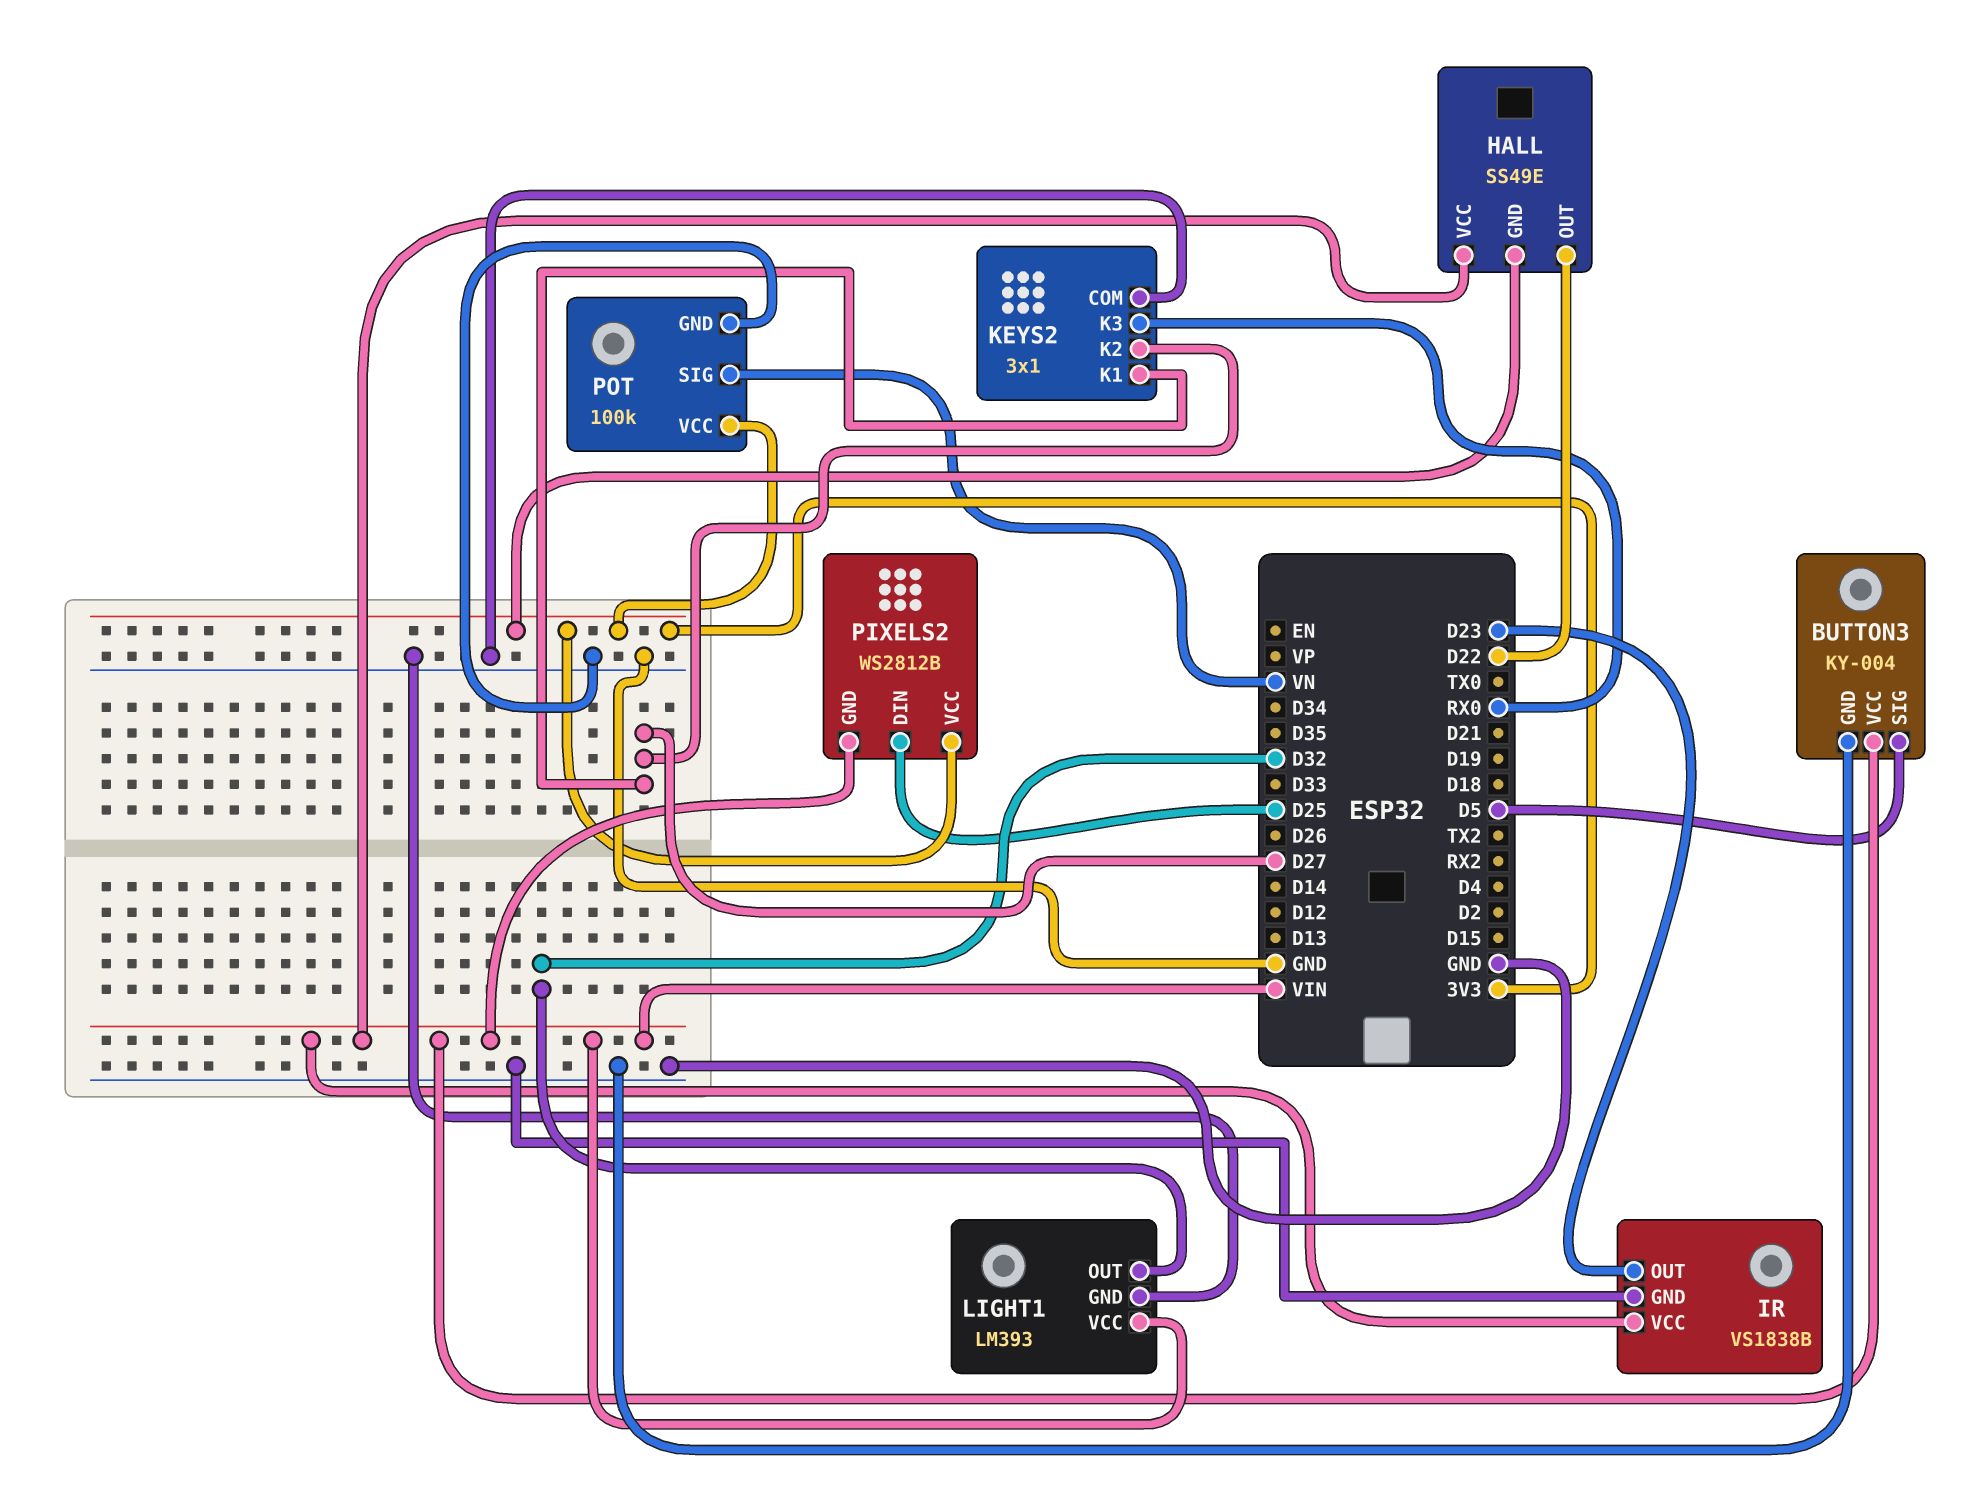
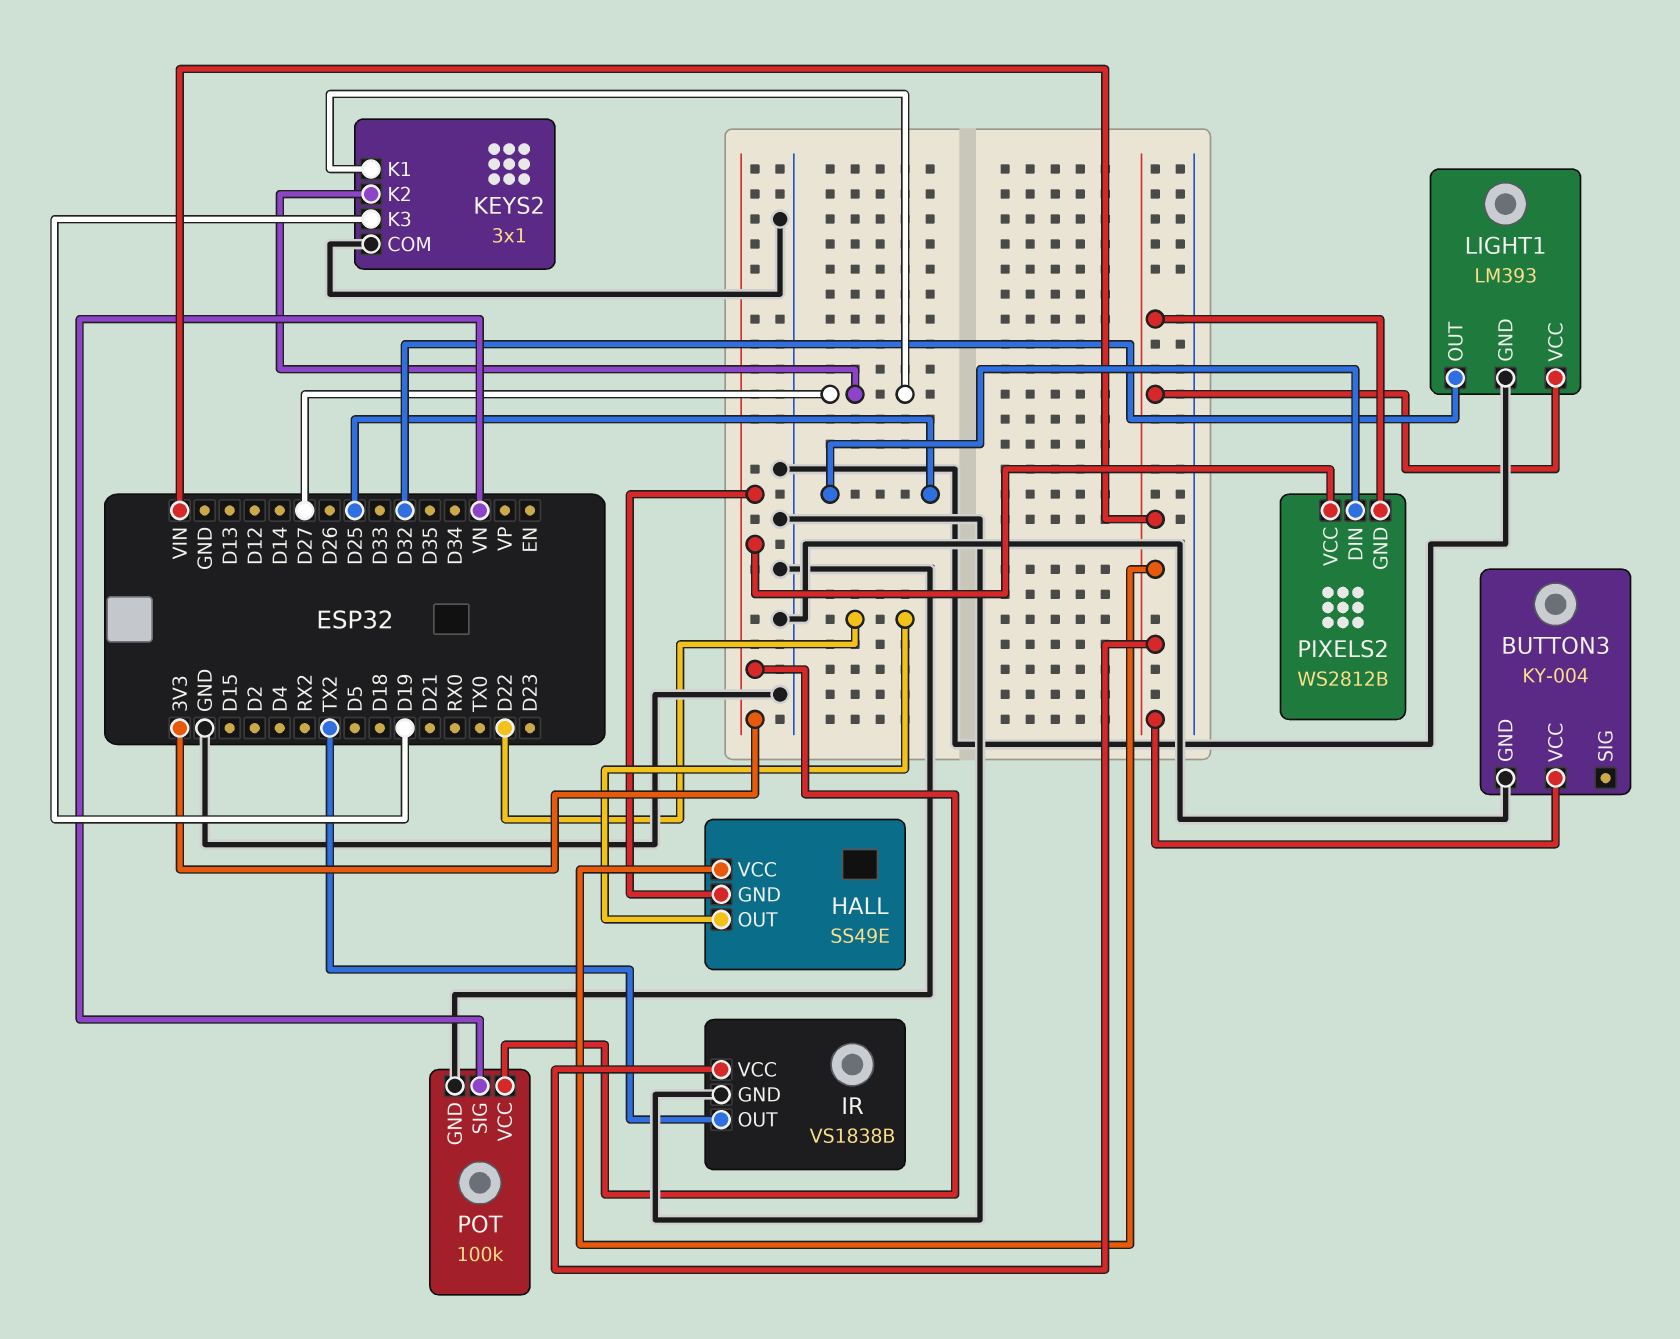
BUTTON3 pin SIG: D5 -> none
IR pin OUT: D23 -> TX2
KEYS2 pin K3: RX0 -> D19

